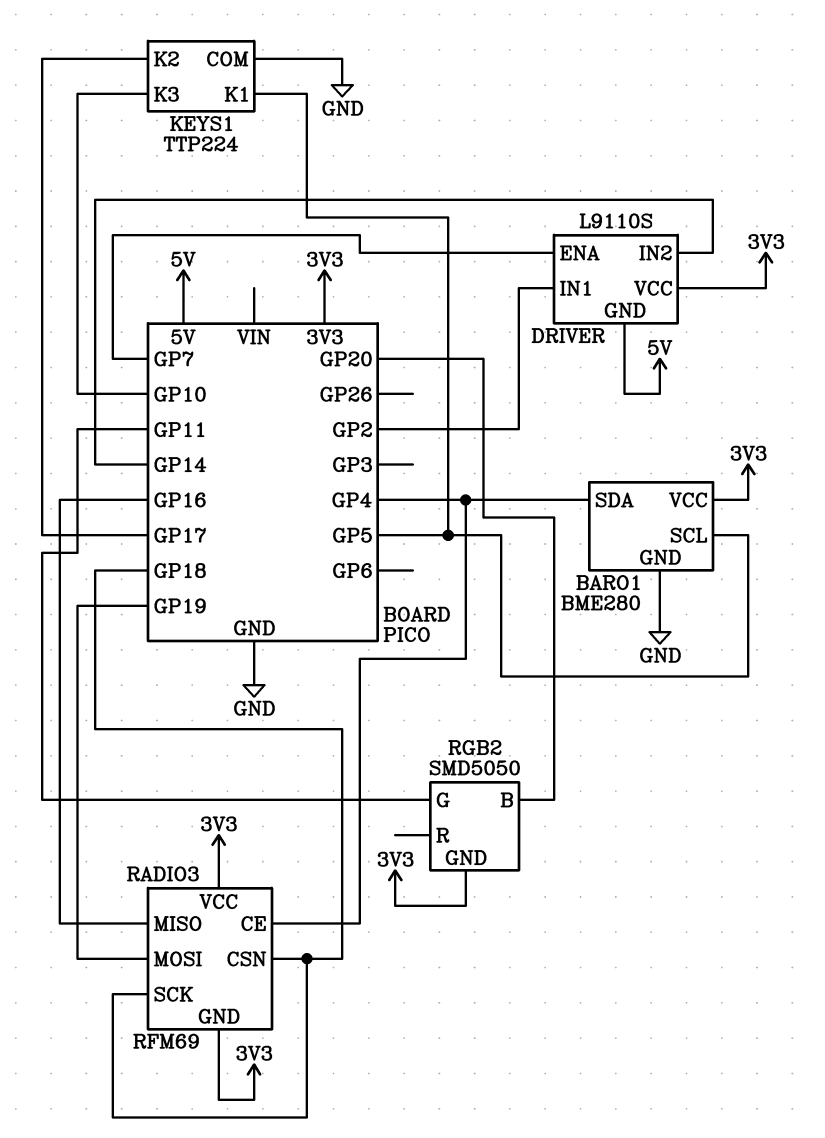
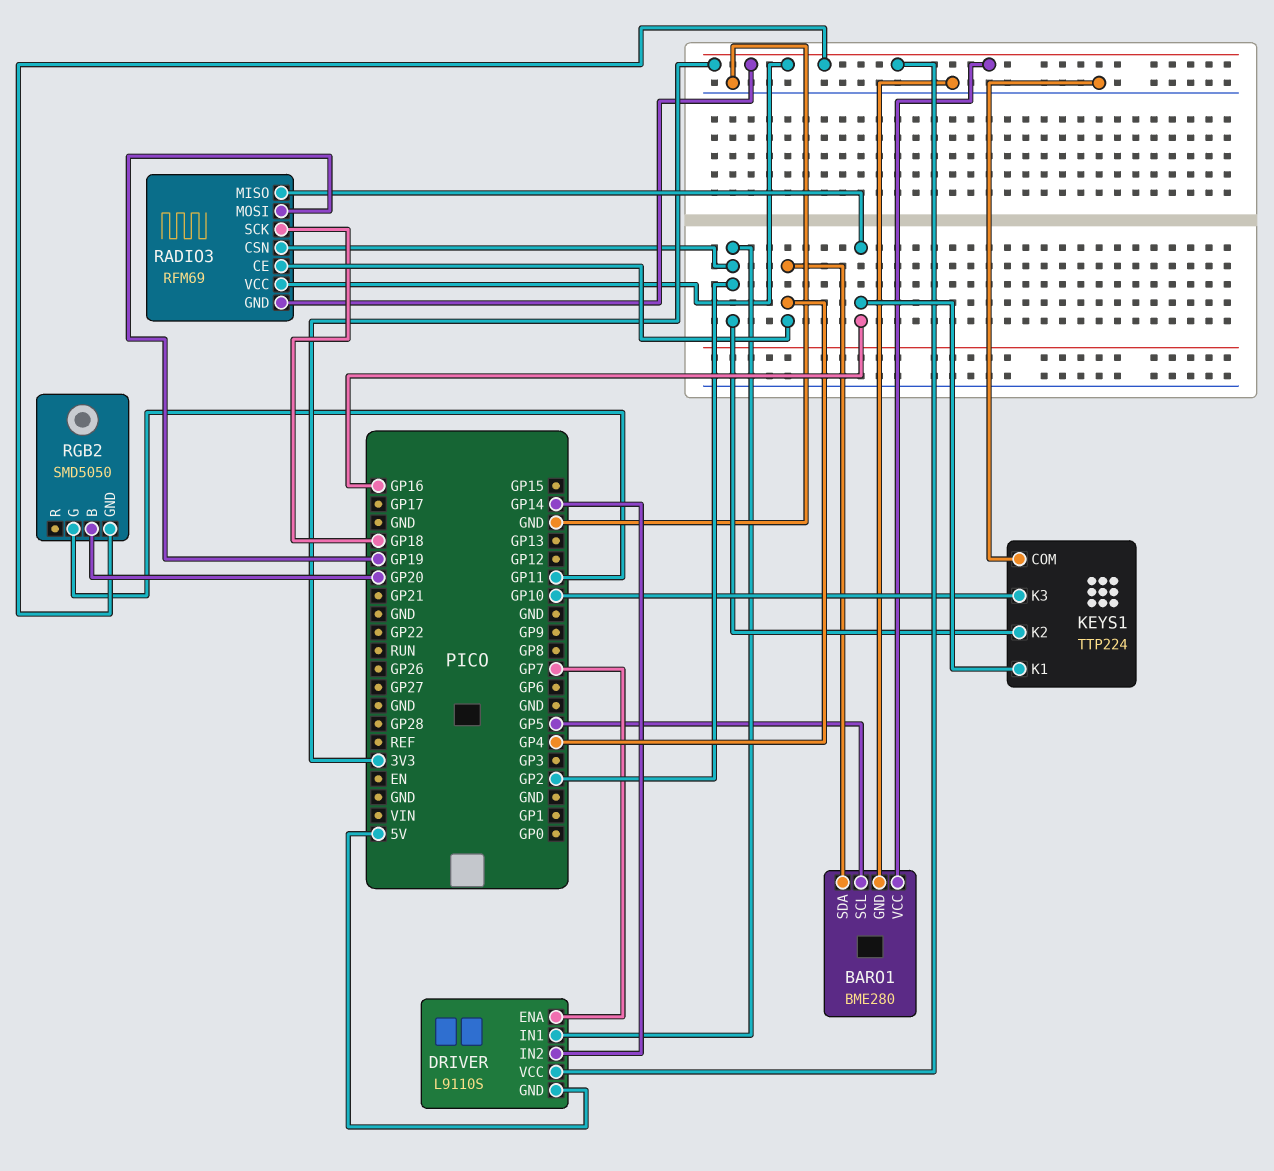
KEYS1 pin K1: GP5 -> GP16
KEYS1 pin K2: GP17 -> GP2
RADIO3 pin CSN: GP18 -> GP2

